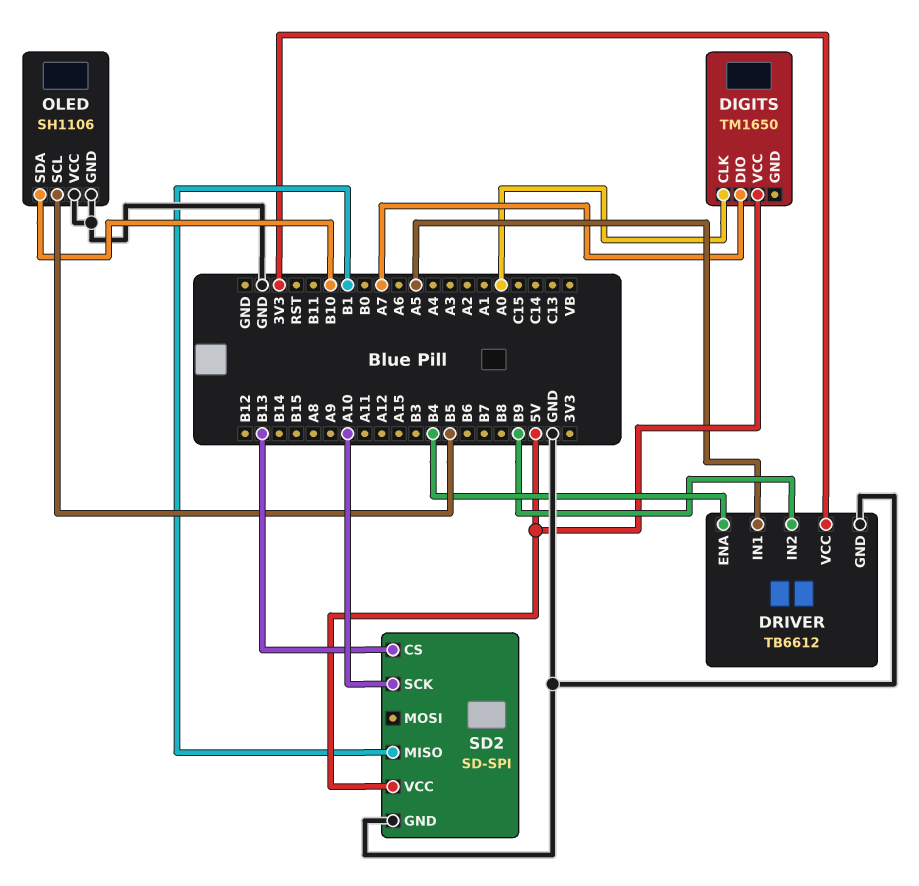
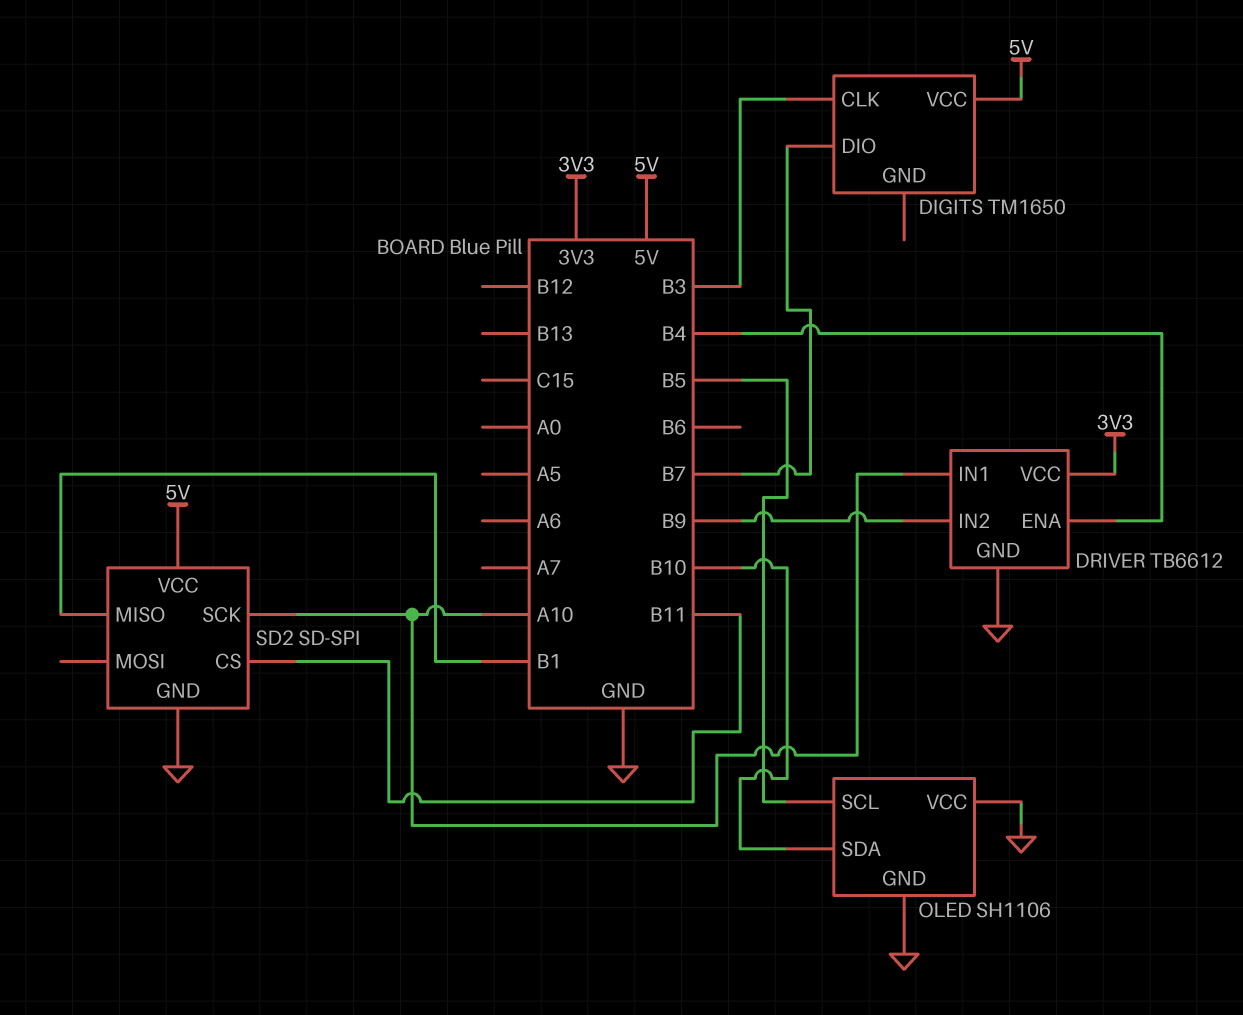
DIGITS pin CLK: A0 -> B3
DIGITS pin DIO: A7 -> B7
DRIVER pin IN1: A5 -> A10
SD2 pin CS: B13 -> B11

